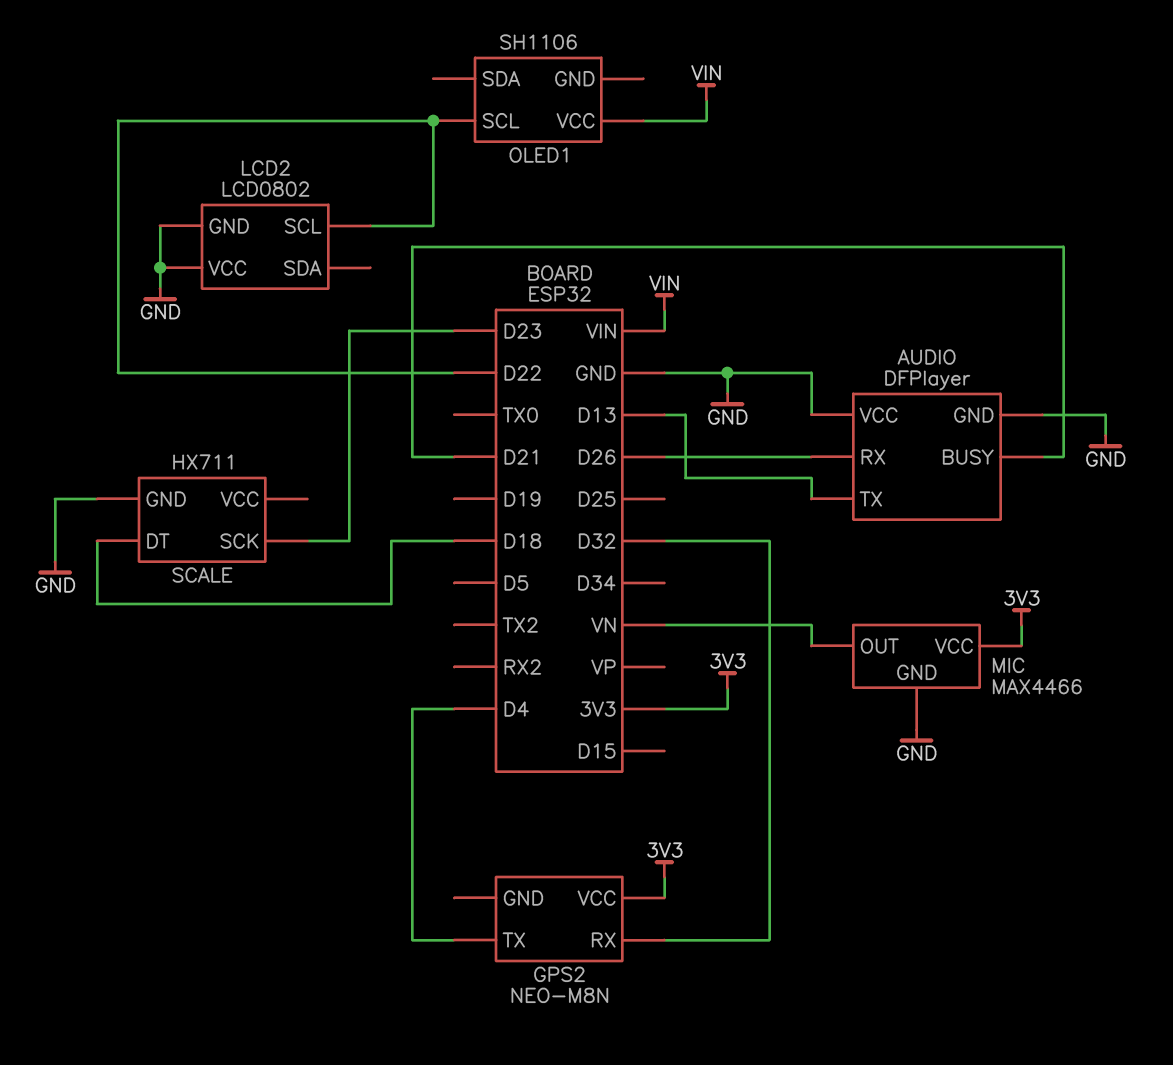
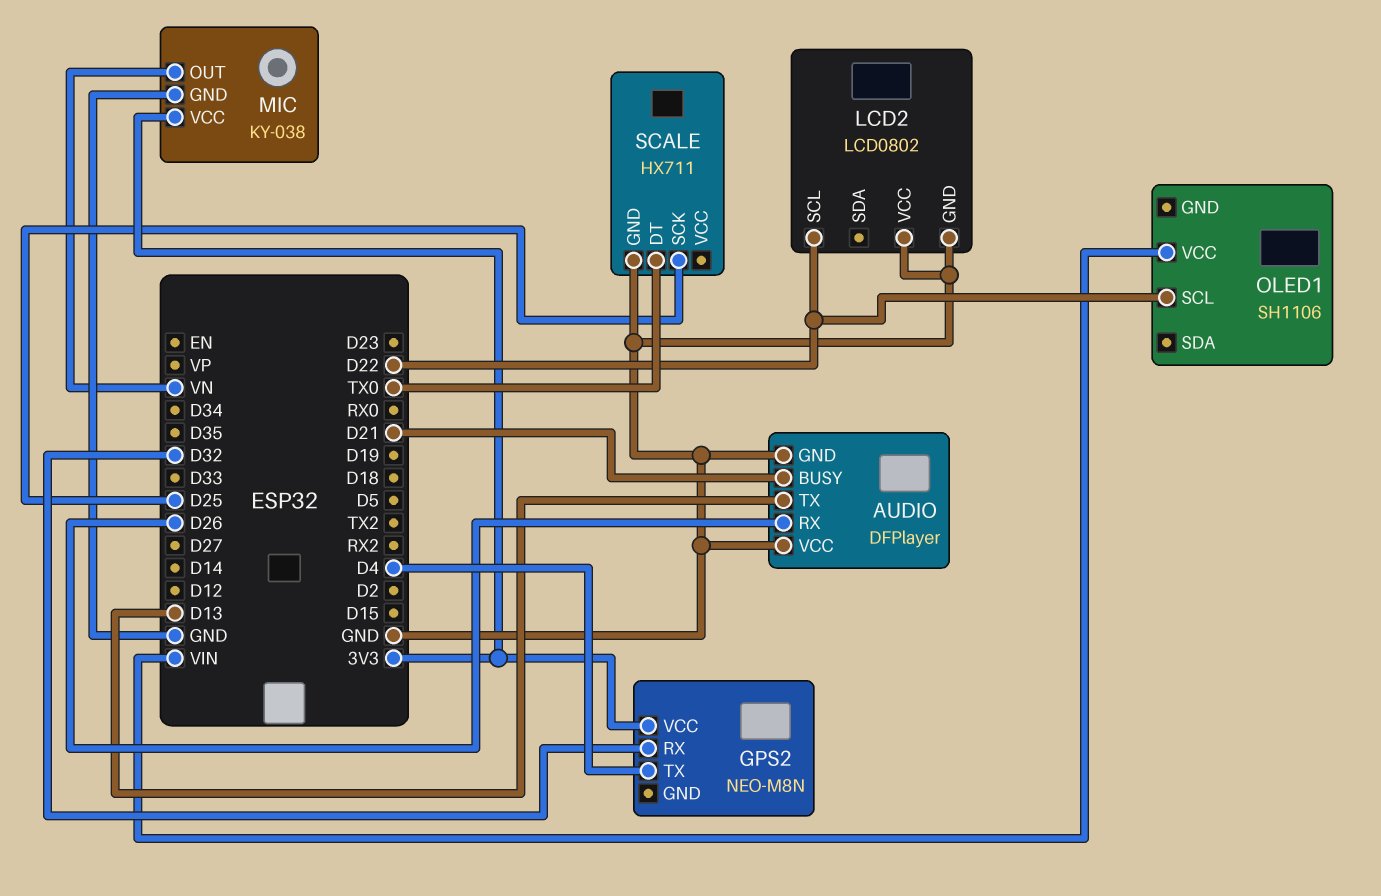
MIC: MAX4466 -> KY-038
SCALE pin DT: D18 -> TX0
SCALE pin SCK: D23 -> D25

